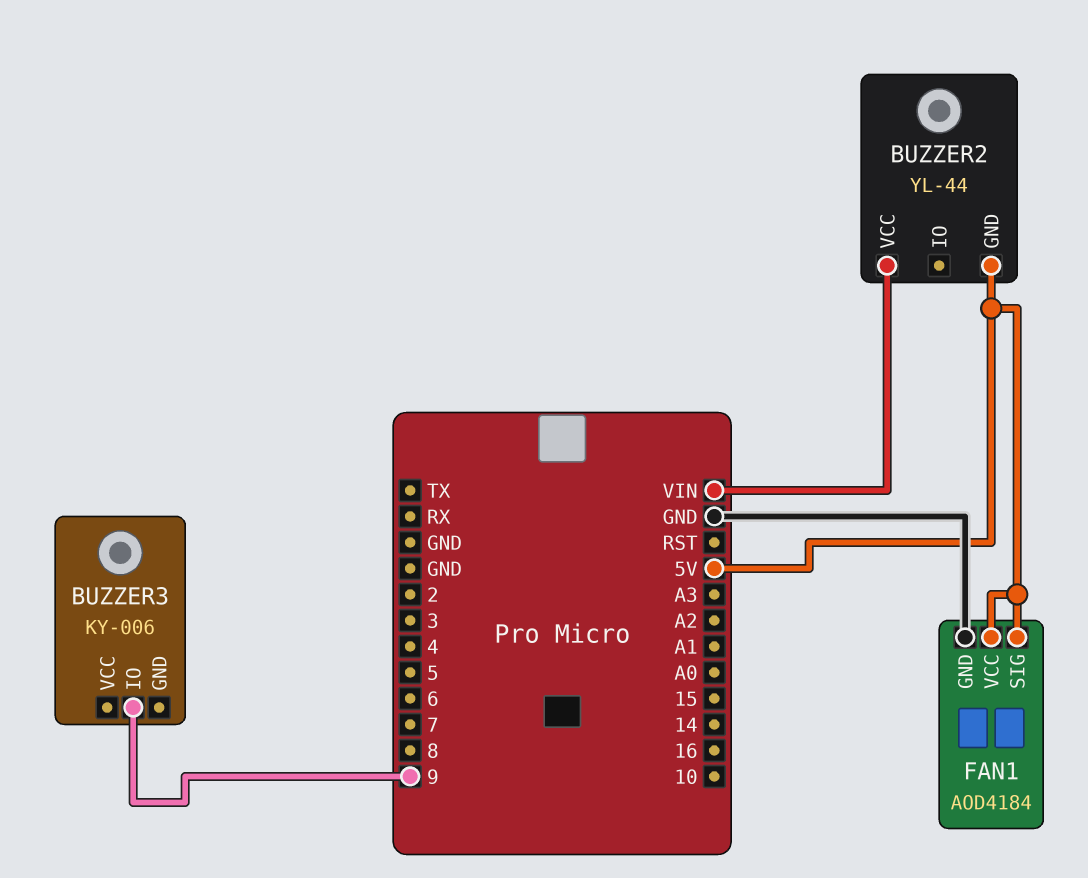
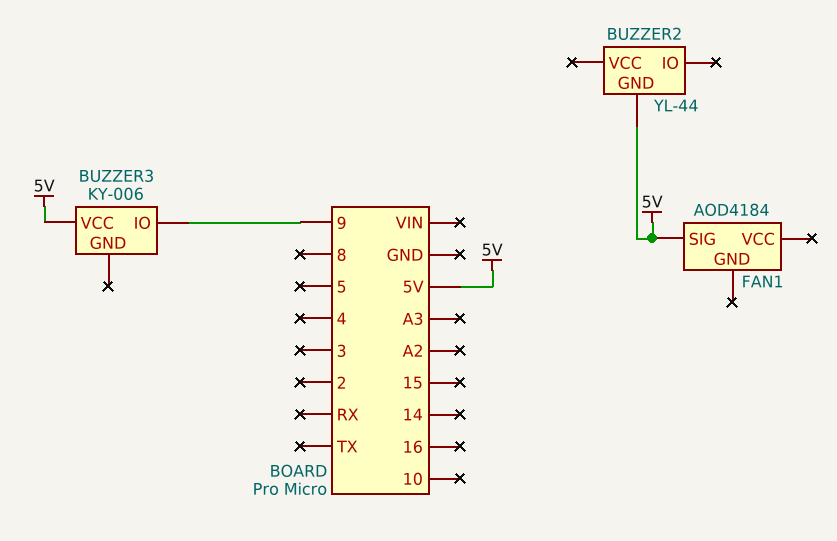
BUZZER2 pin VCC: VIN -> none
BUZZER3 pin VCC: none -> 5V
FAN1 pin GND: GND -> none
FAN1 pin VCC: 5V -> none

